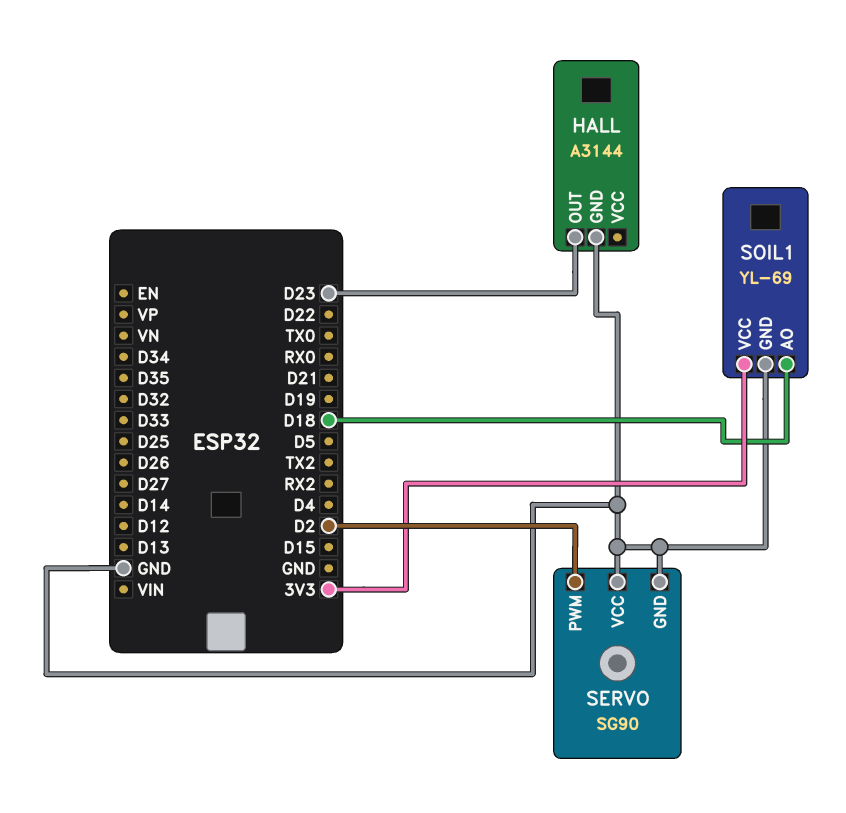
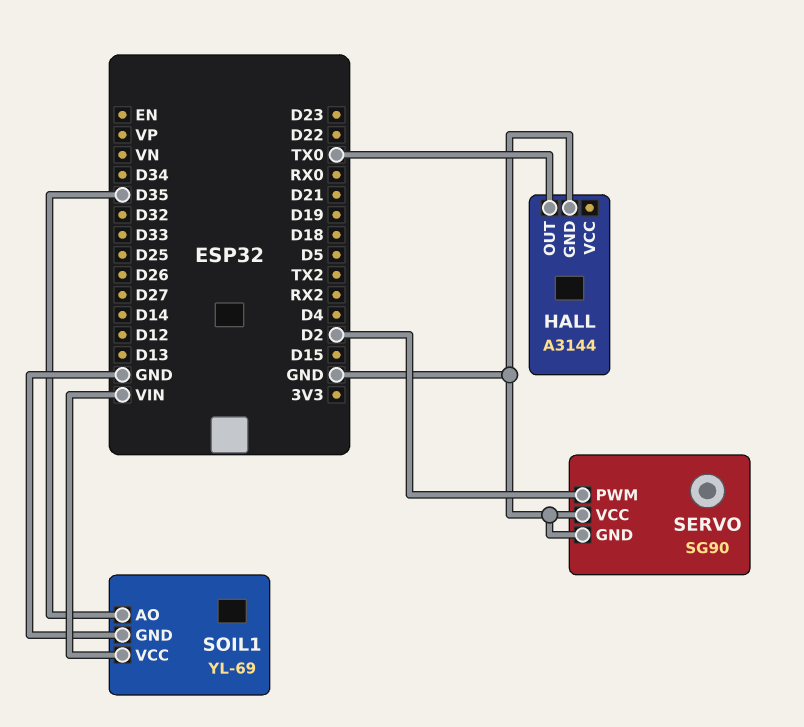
HALL pin OUT: D23 -> TX0
SOIL1 pin AO: D18 -> D35
SOIL1 pin VCC: 3V3 -> VIN

